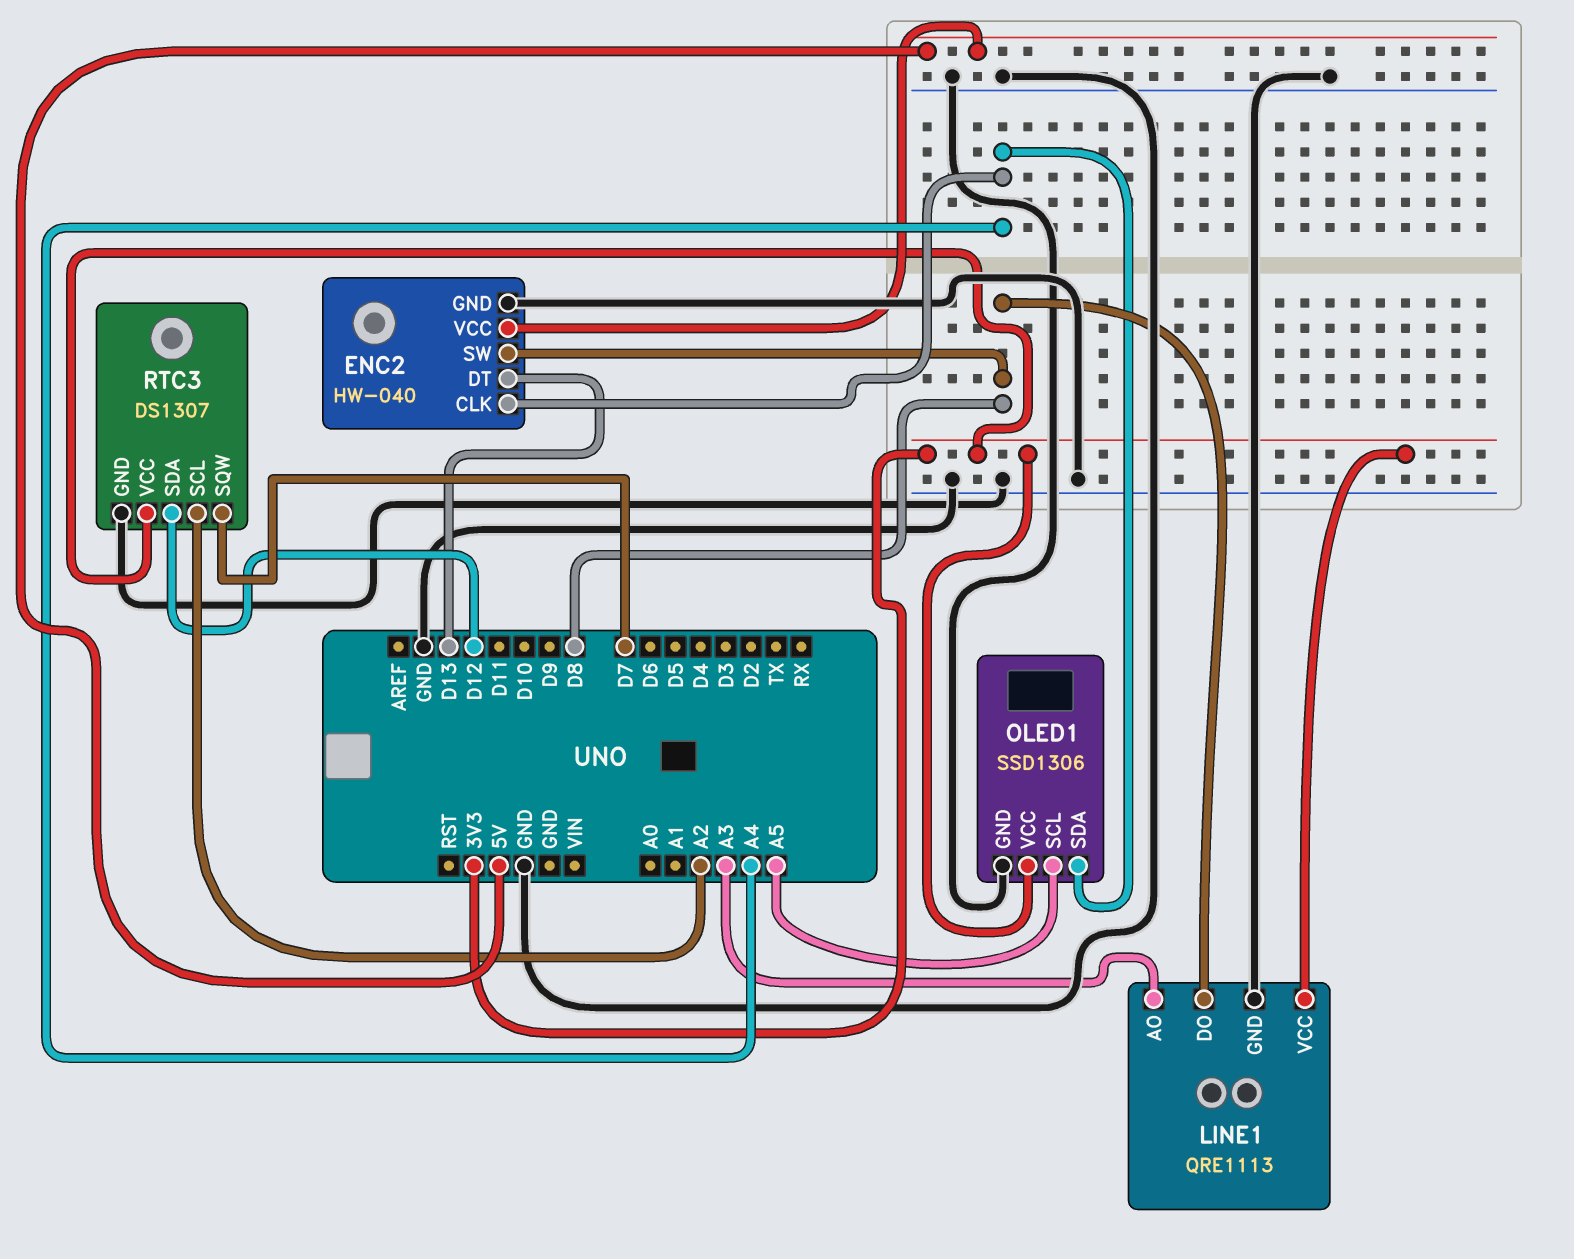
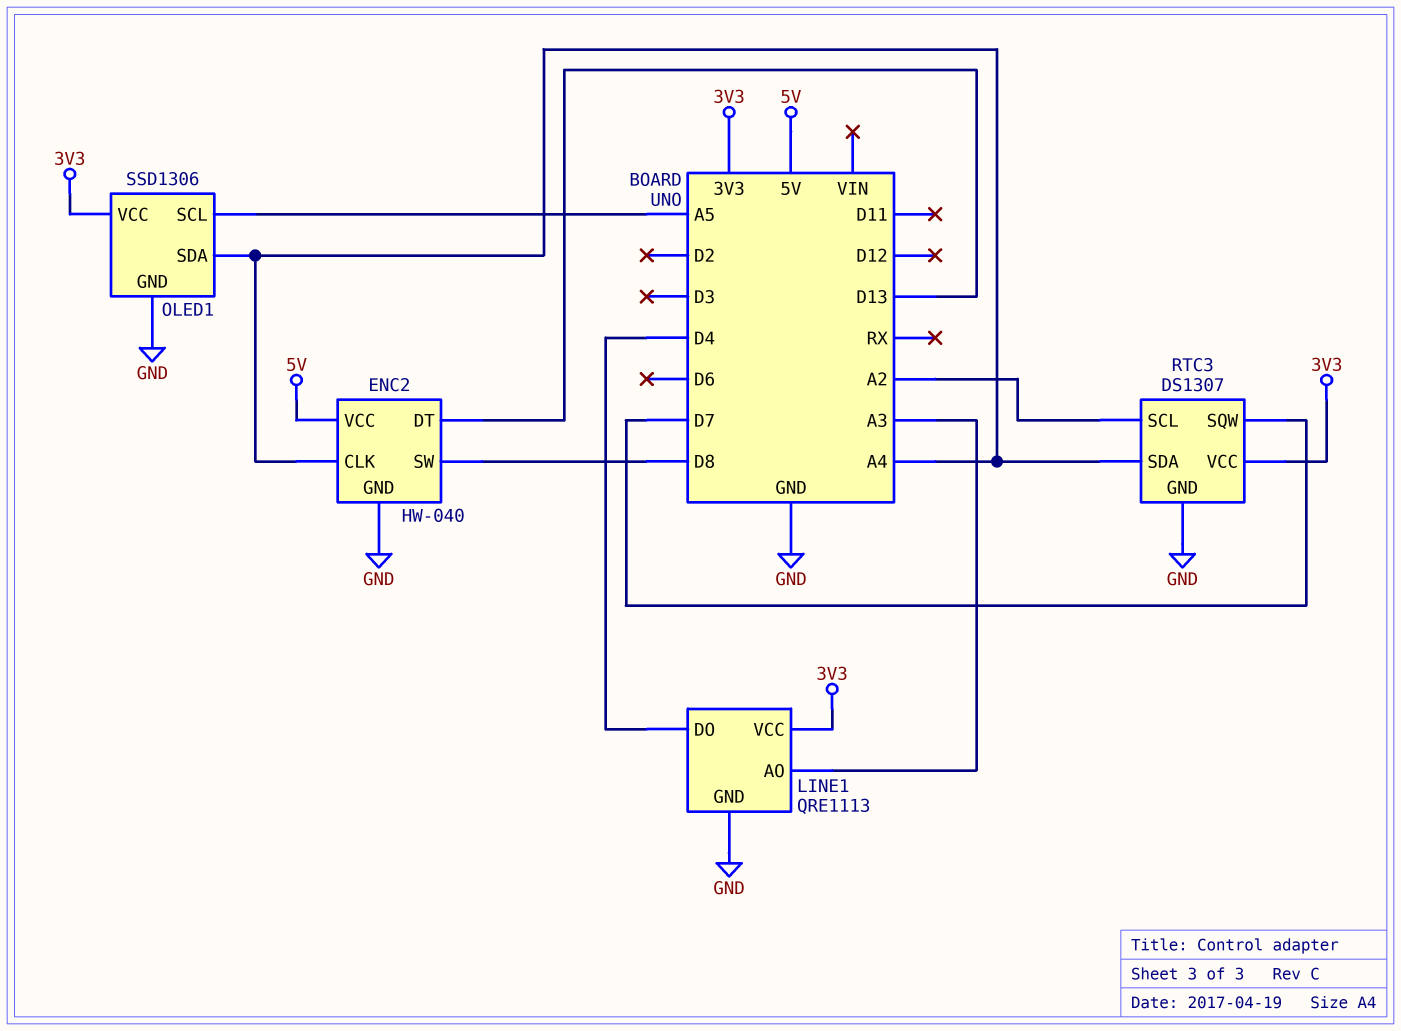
LINE1 pin DO: D8 -> D4
RTC3 pin SDA: D12 -> A4

